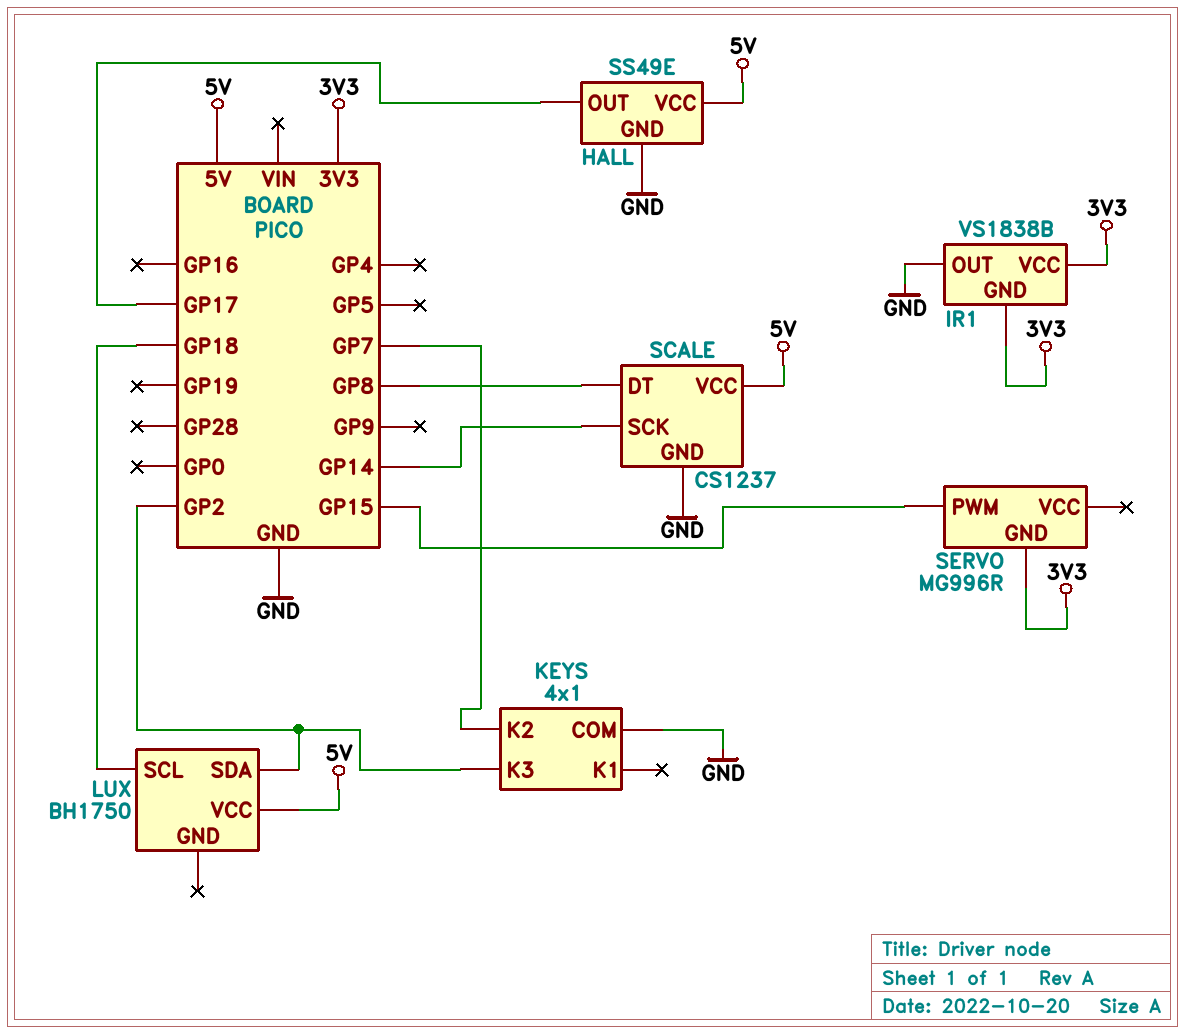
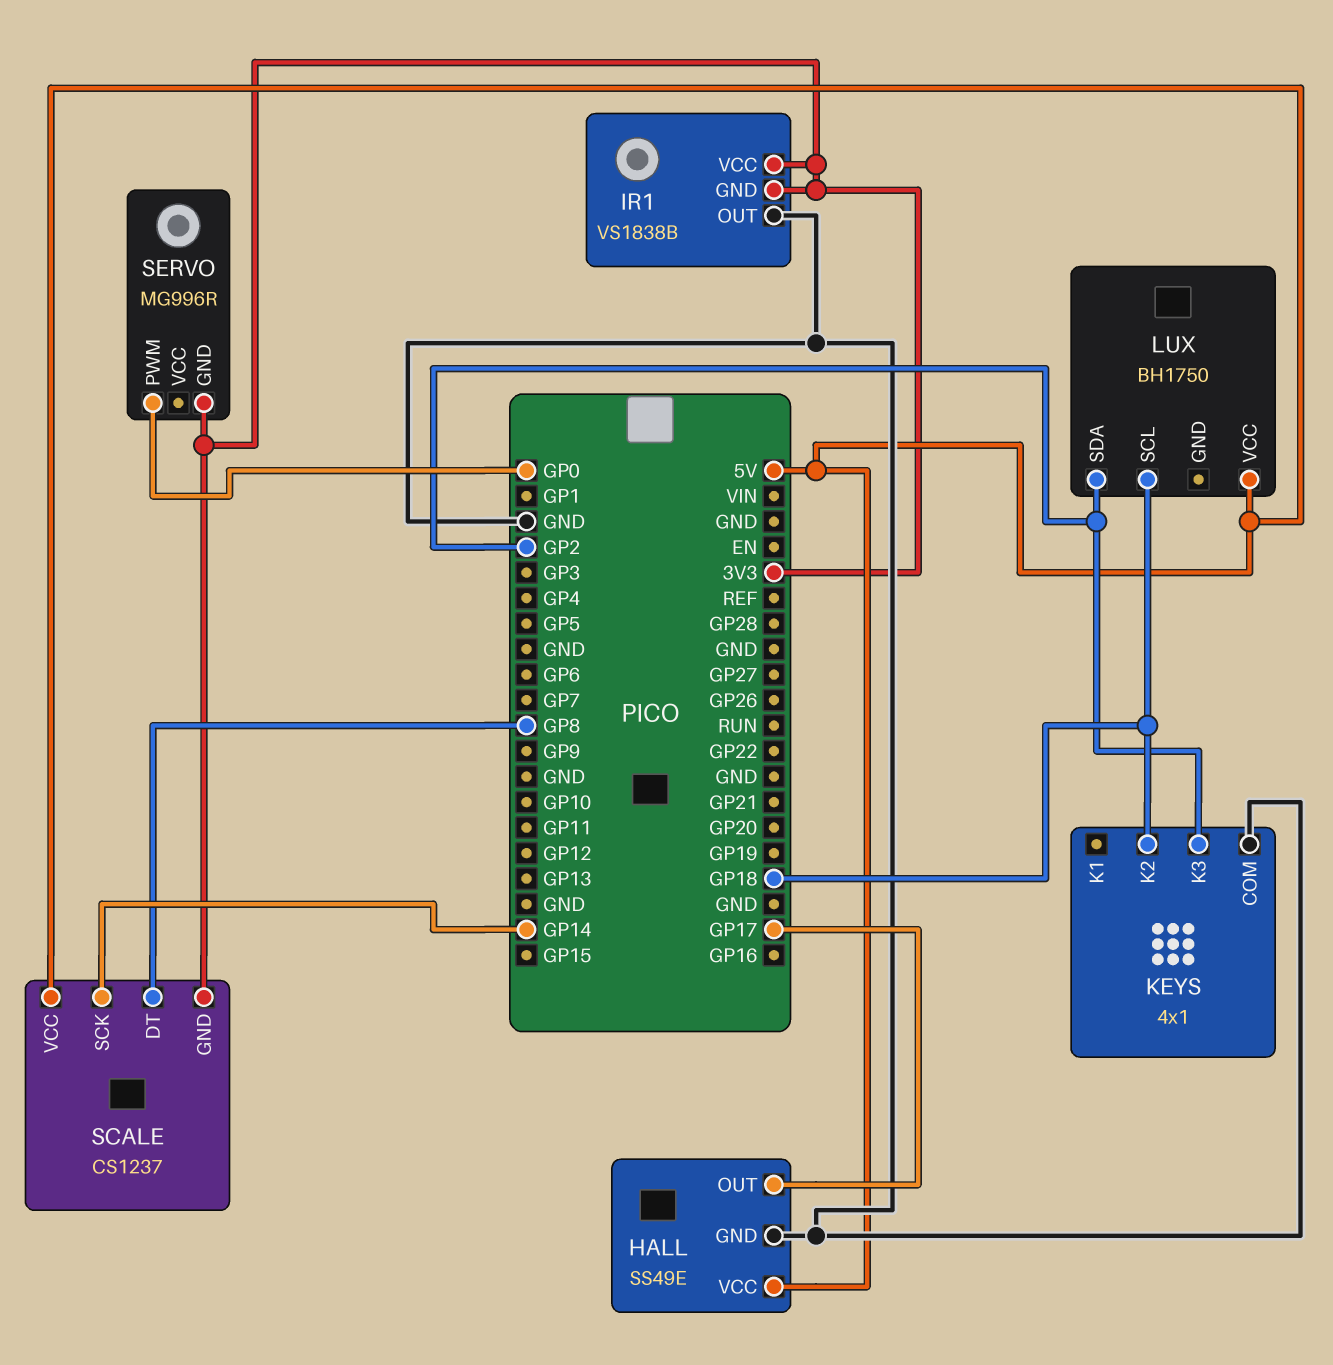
KEYS pin K2: GP7 -> GP18
SCALE pin GND: GND -> 3V3
SERVO pin PWM: GP15 -> GP0

